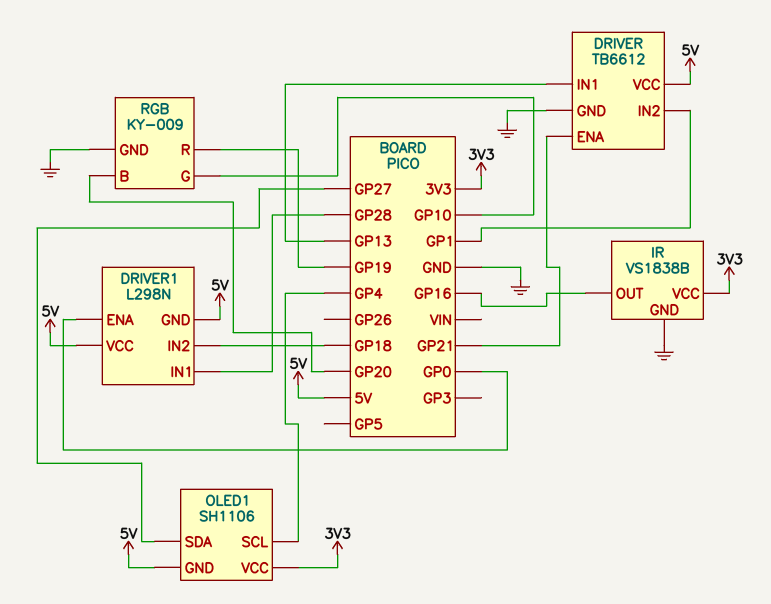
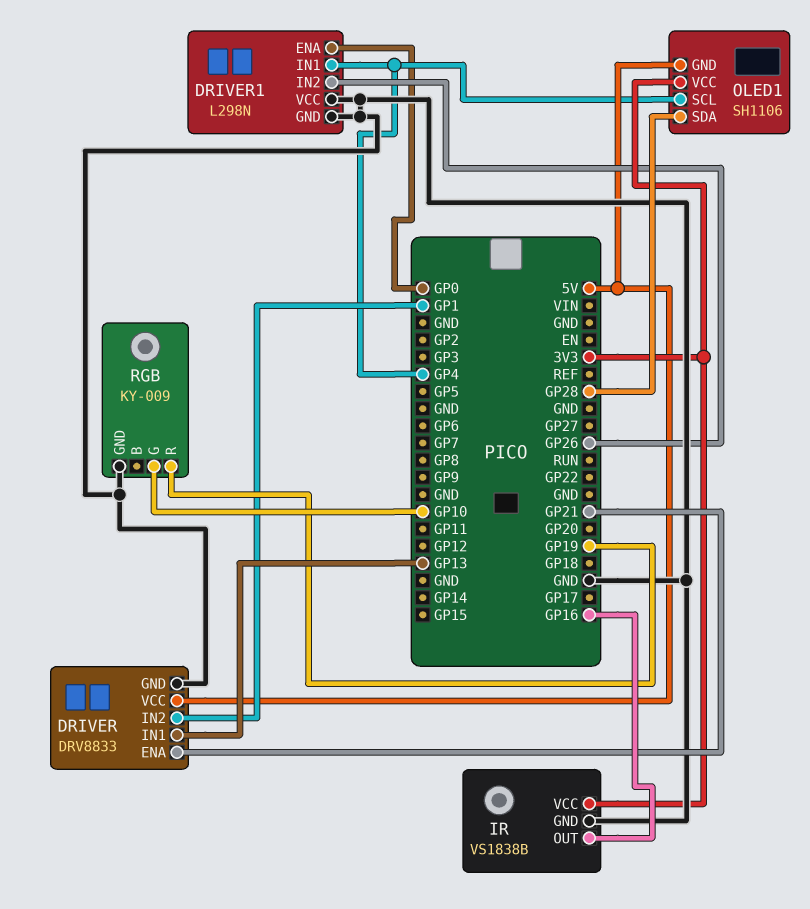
DRIVER: TB6612 -> DRV8833
DRIVER1 pin GND: 5V -> GND
DRIVER1 pin IN1: GP28 -> GP4
DRIVER1 pin IN2: GP18 -> GP26
DRIVER1 pin VCC: 5V -> GND
OLED1 pin SDA: GP27 -> GP28
RGB pin B: GP20 -> none

